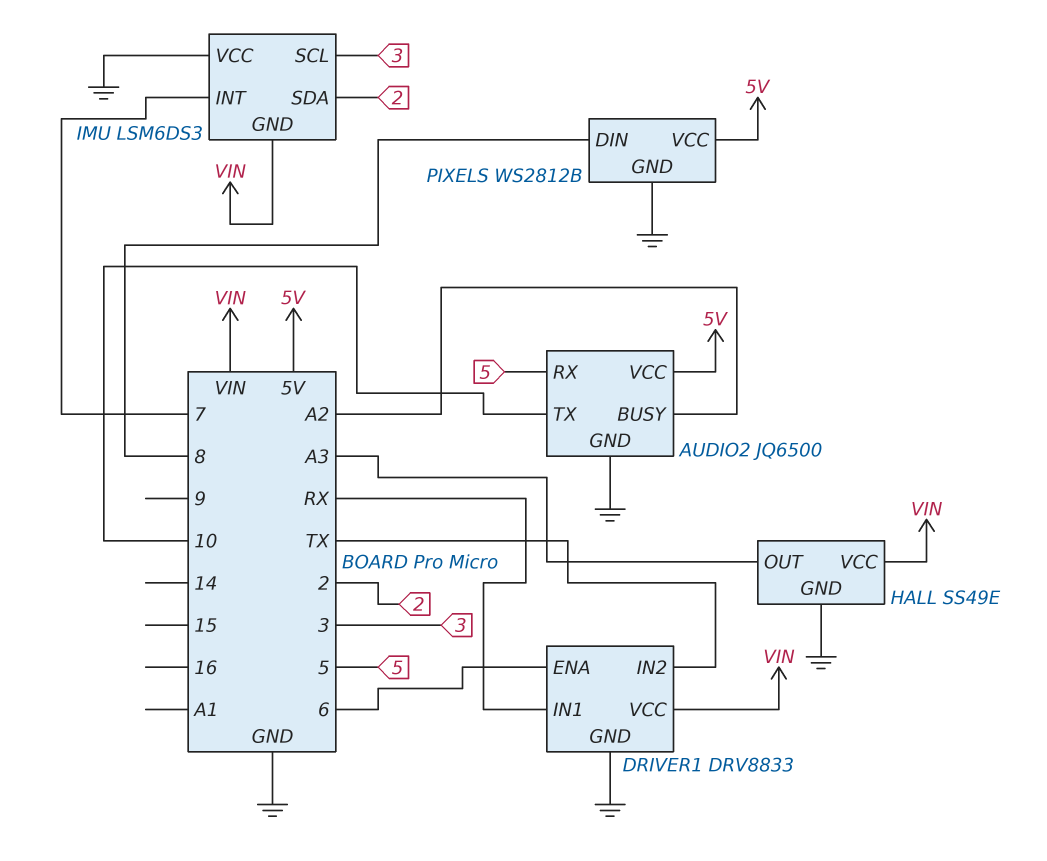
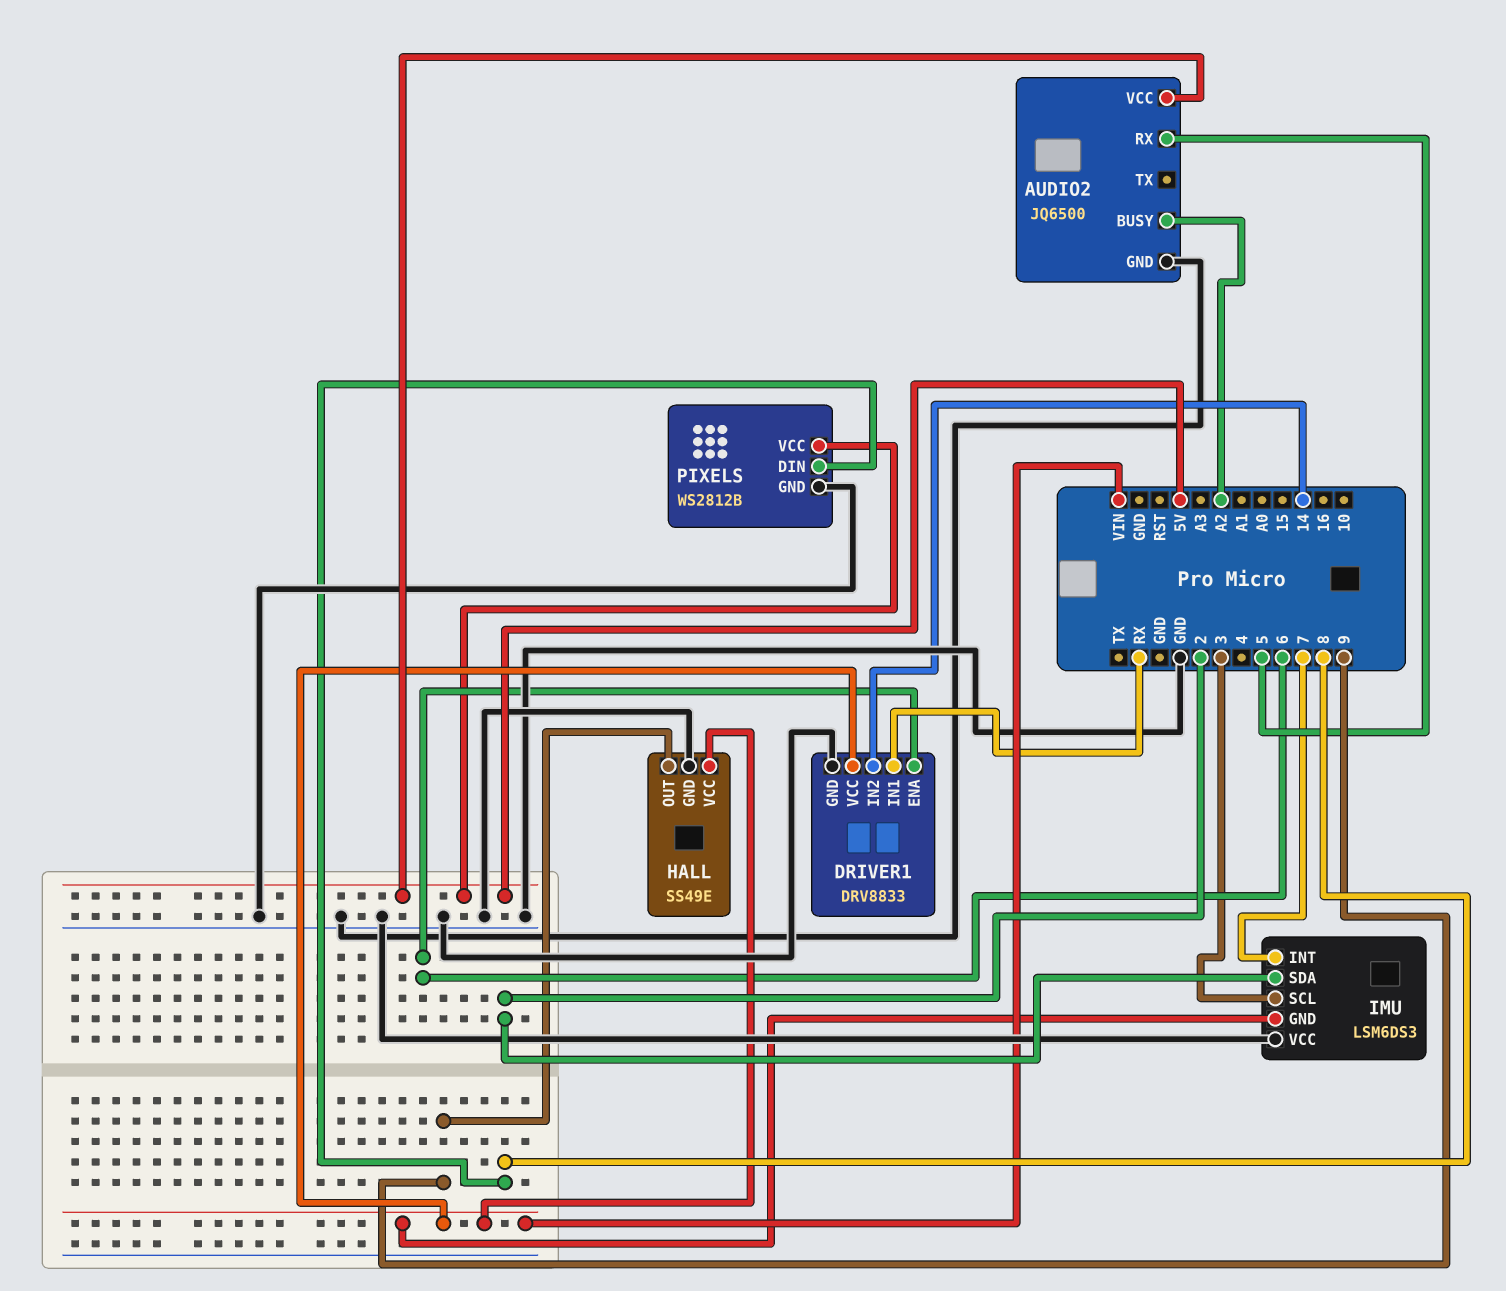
AUDIO2 pin TX: 10 -> none
DRIVER1 pin IN2: TX -> 14
HALL pin OUT: A3 -> 9

